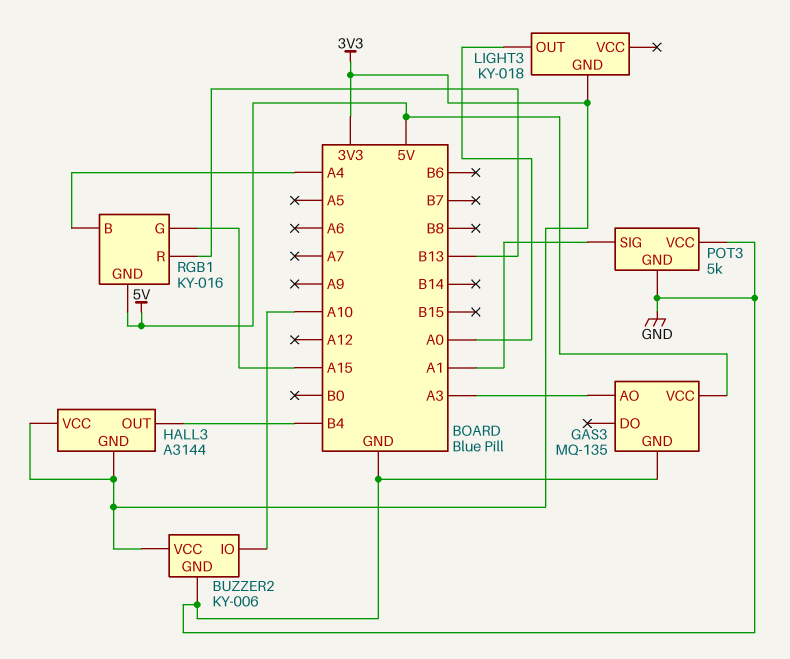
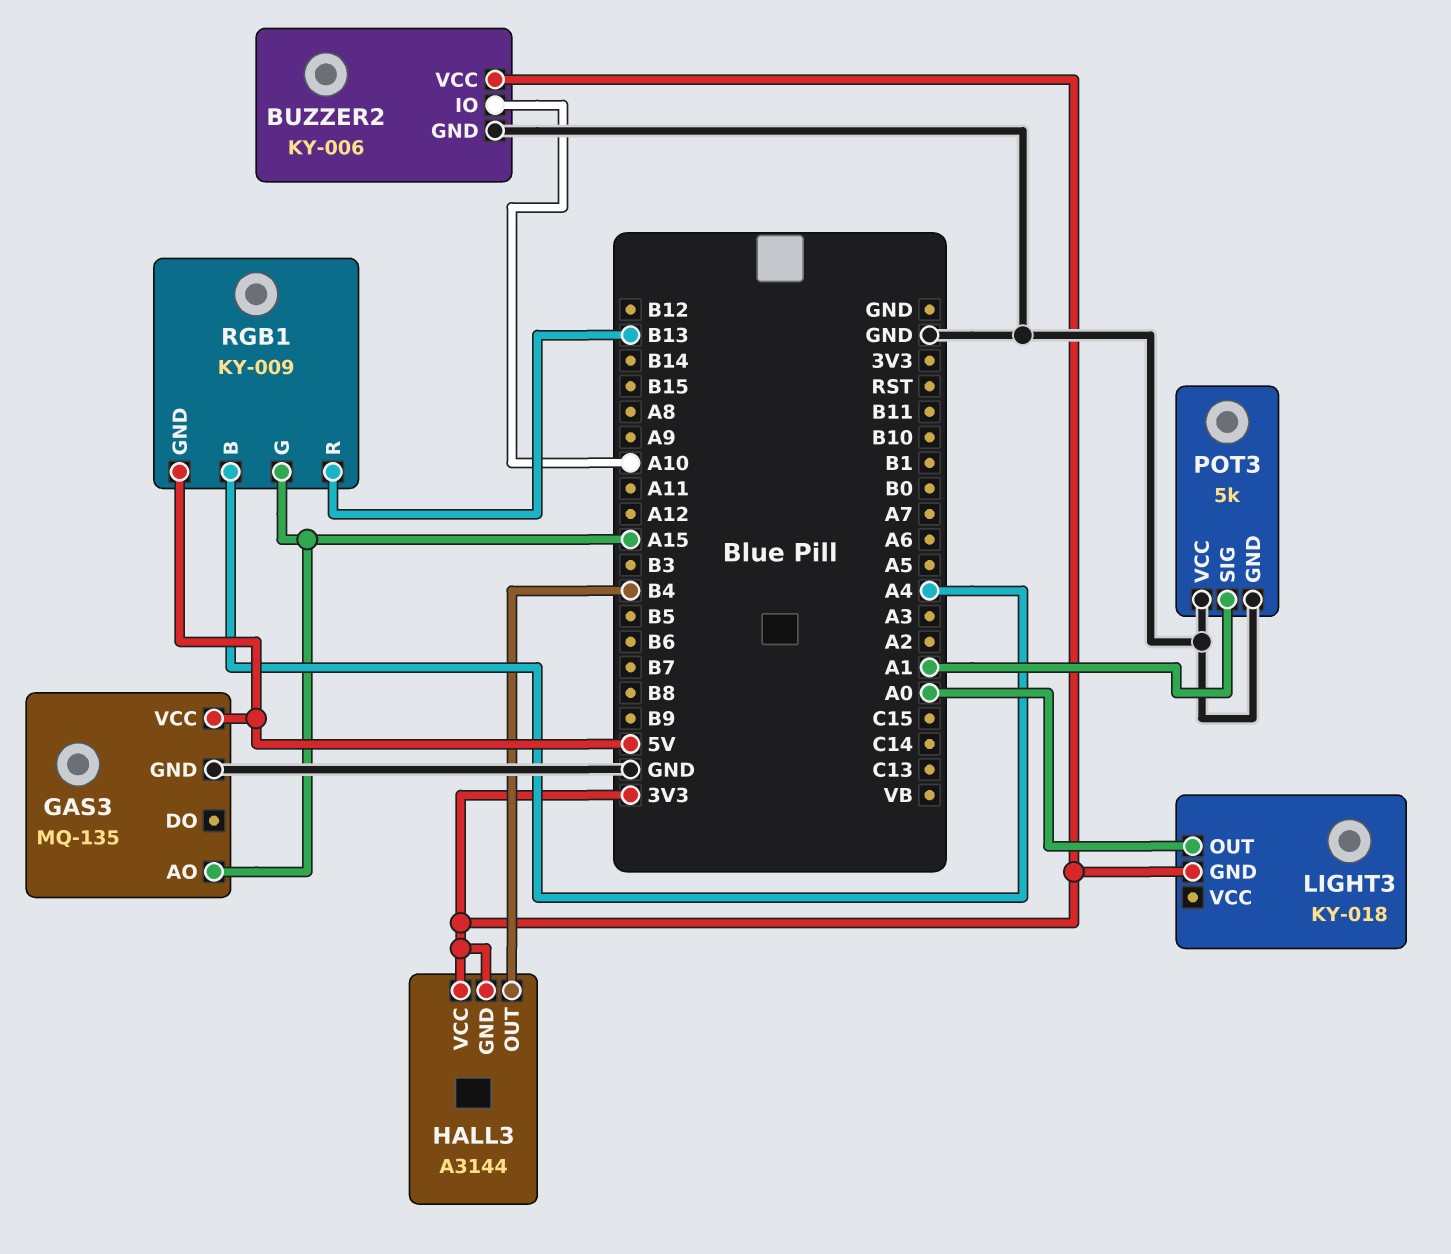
GAS3 pin AO: A3 -> A15
RGB1: KY-016 -> KY-009

